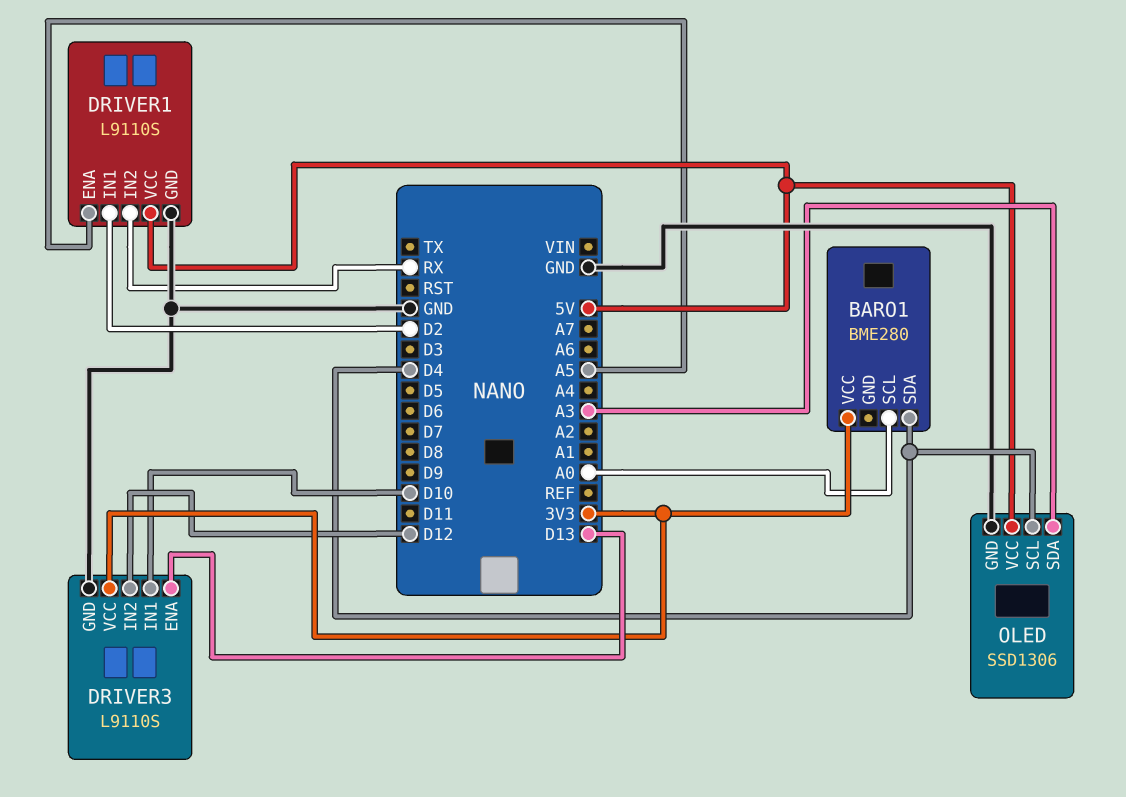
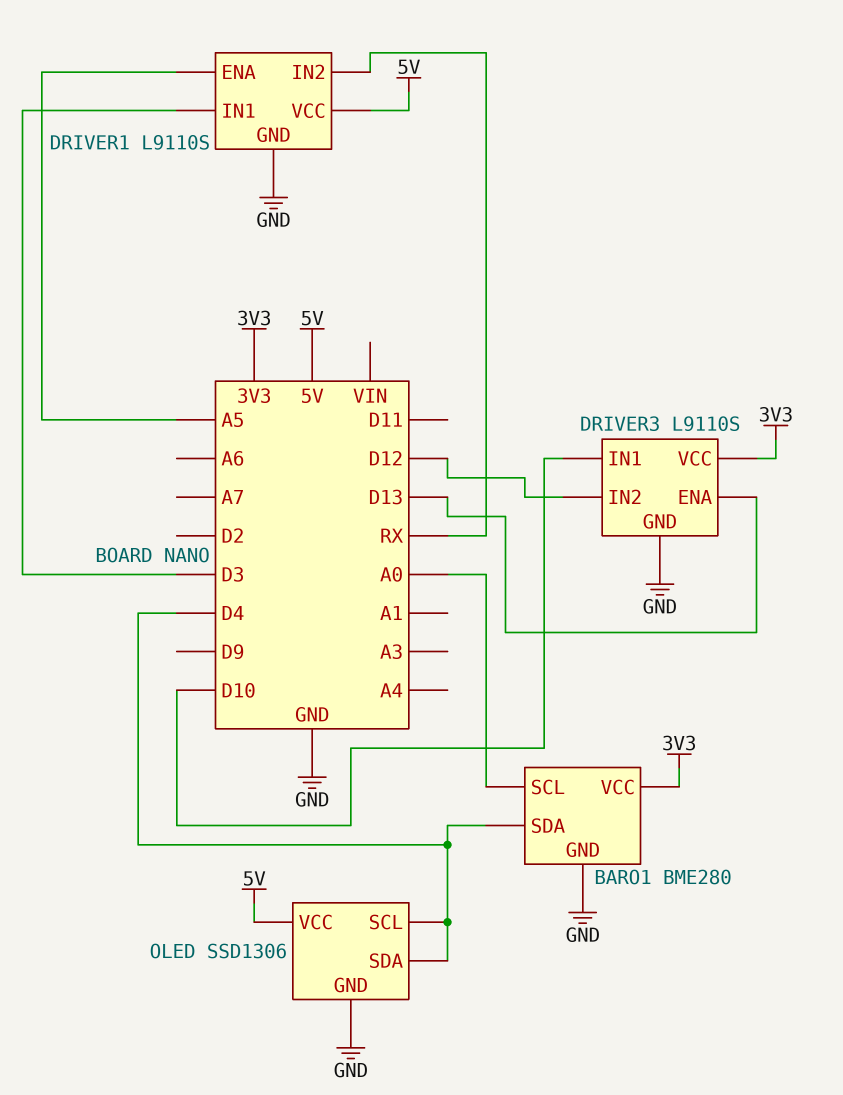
BARO1 pin GND: none -> GND
DRIVER1 pin IN1: D2 -> D3
OLED pin SDA: A3 -> D4

